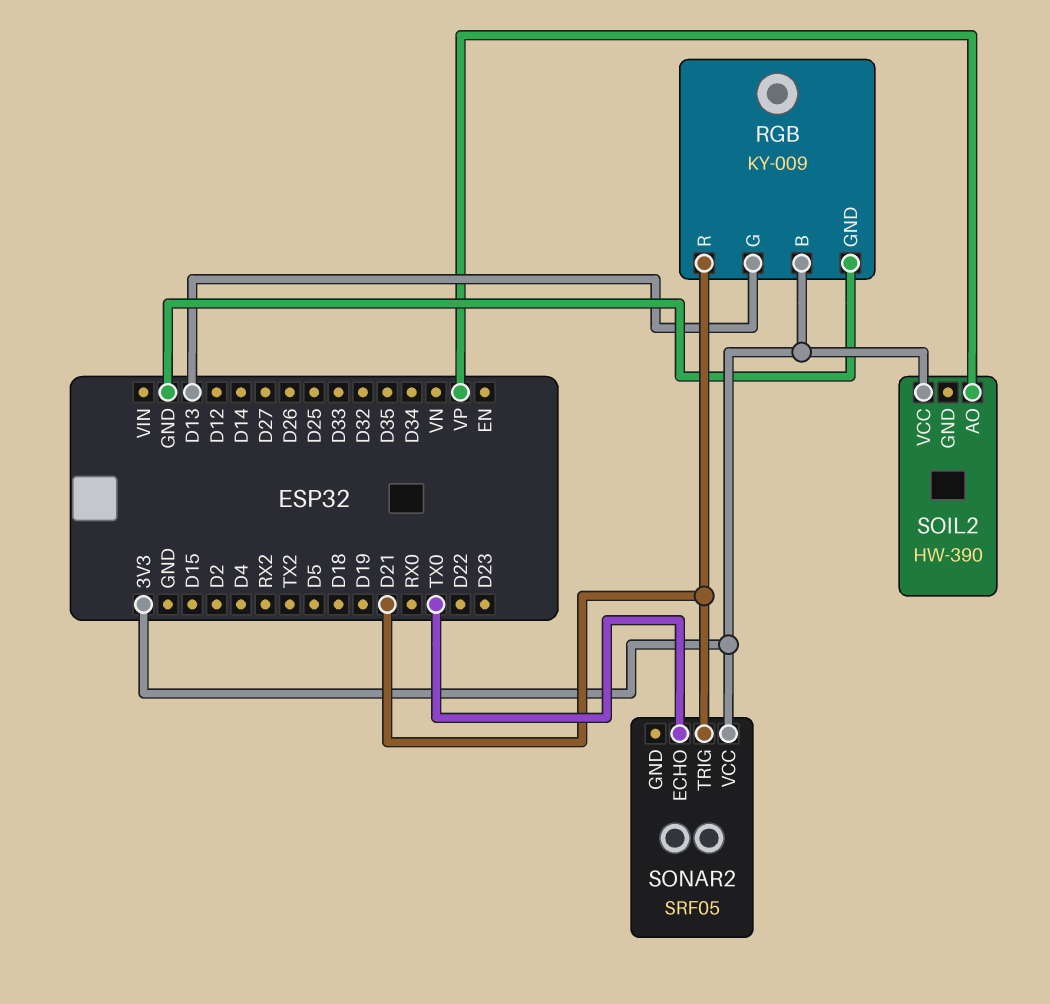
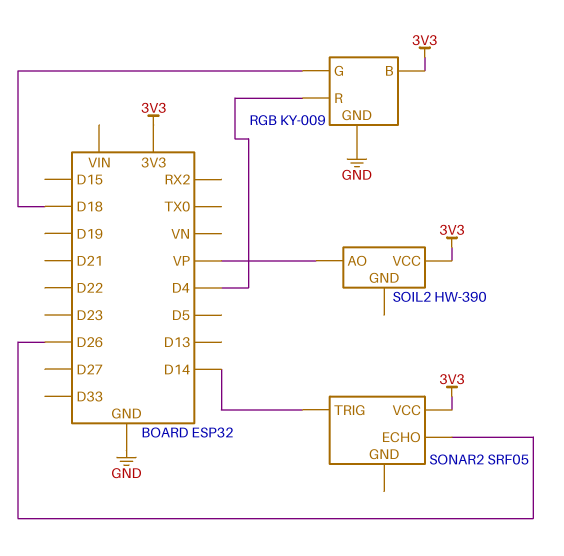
RGB pin G: D13 -> D18
RGB pin R: D21 -> D4
SONAR2 pin ECHO: TX0 -> D26
SONAR2 pin TRIG: D21 -> D14

